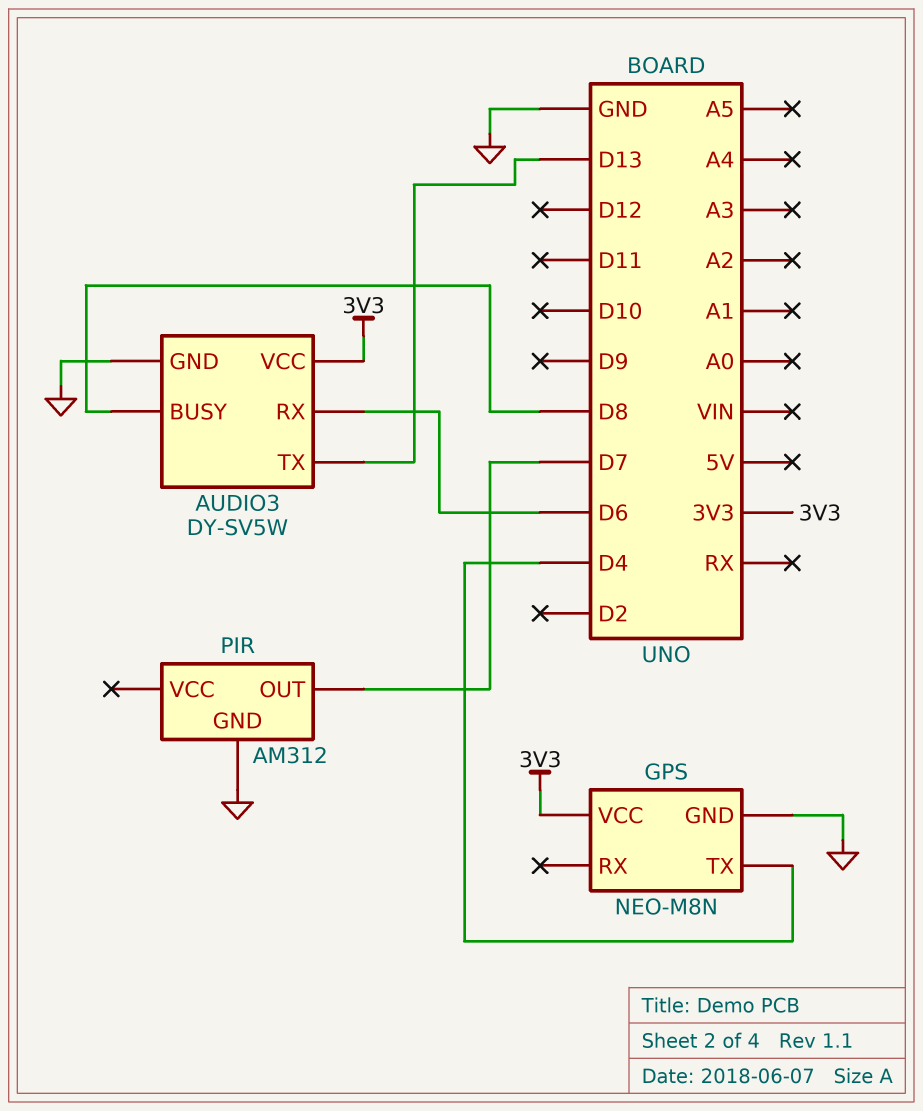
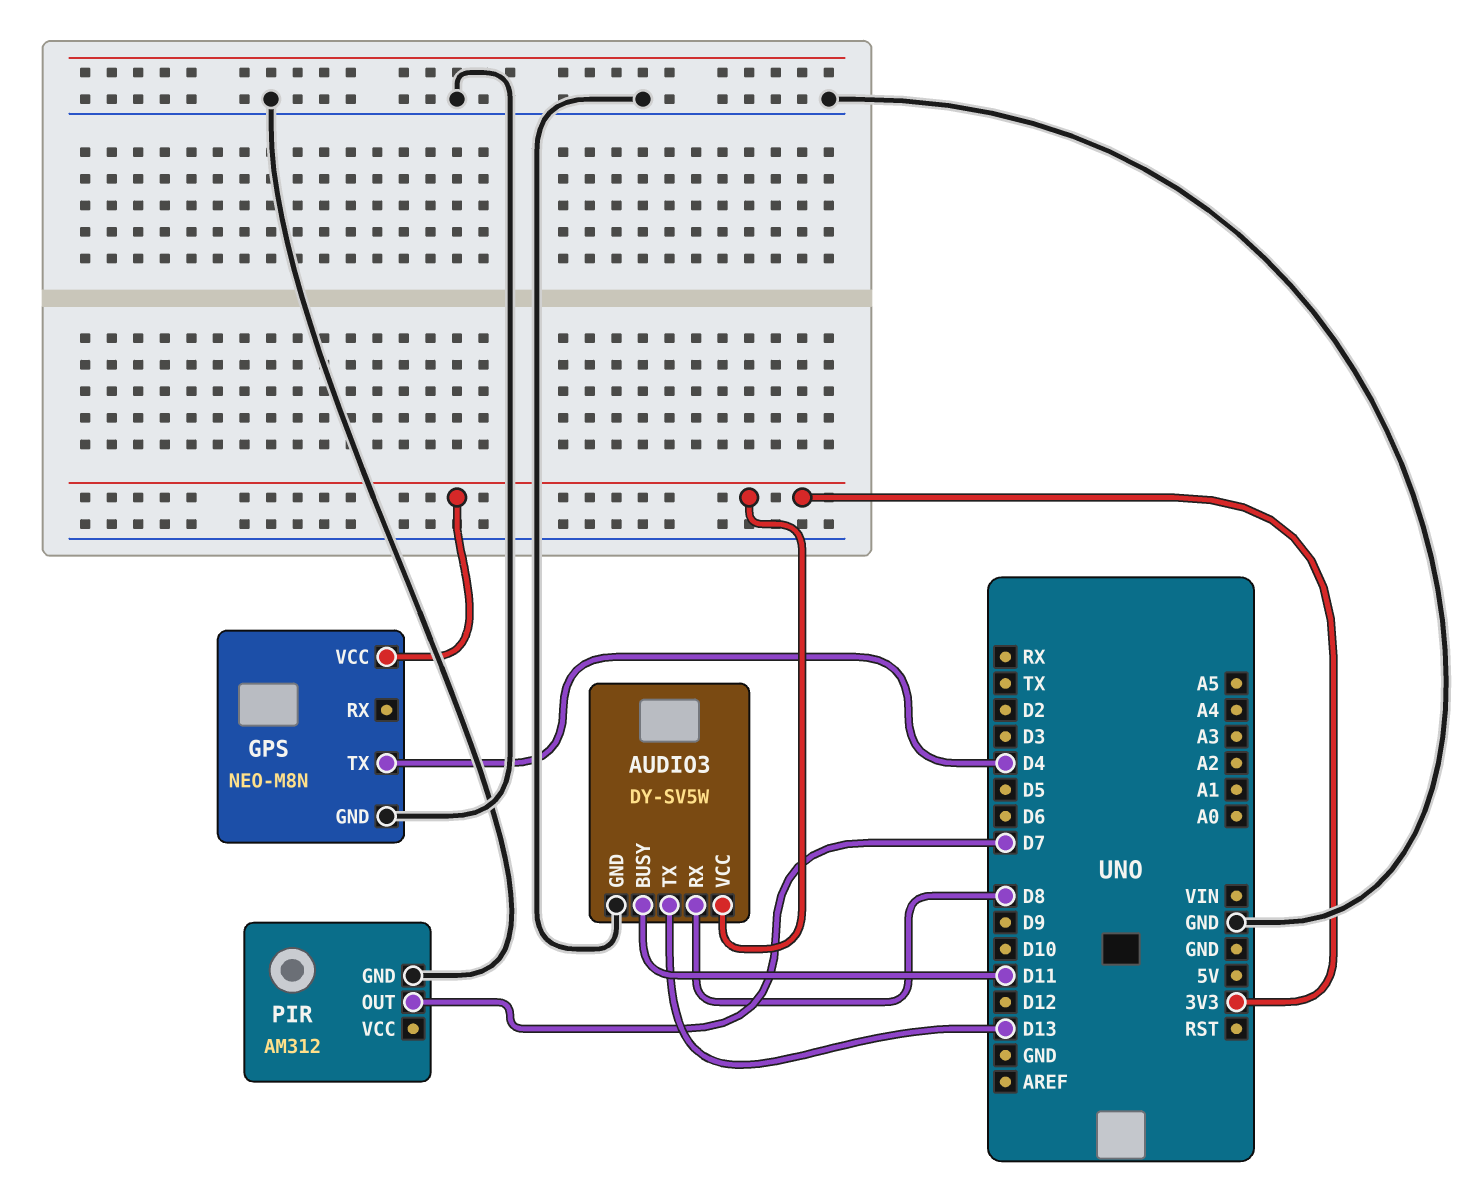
AUDIO3 pin BUSY: D8 -> D11
AUDIO3 pin RX: D6 -> D8

